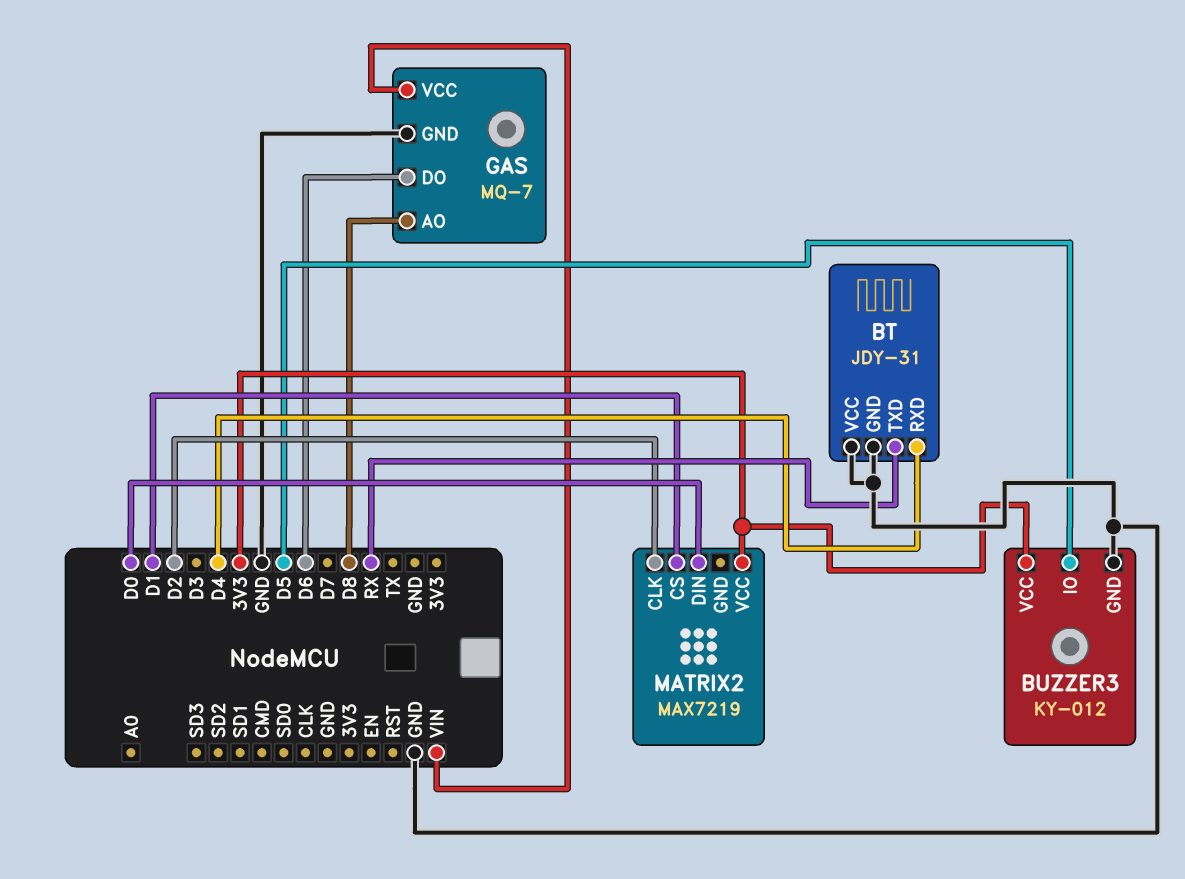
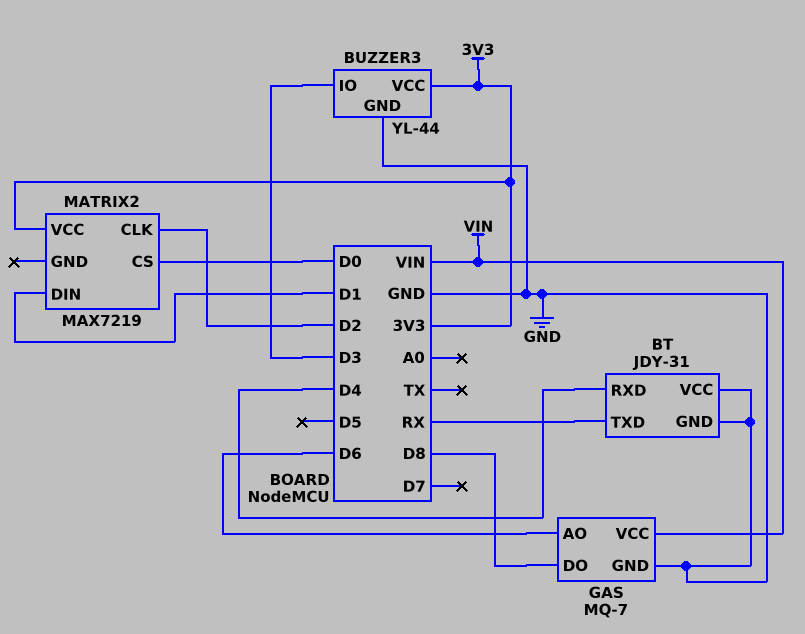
BUZZER3: KY-012 -> YL-44
BUZZER3 pin IO: D5 -> D3
GAS pin AO: D8 -> D6
GAS pin DO: D6 -> D8
MATRIX2 pin CS: D1 -> D0
MATRIX2 pin DIN: D0 -> D1

